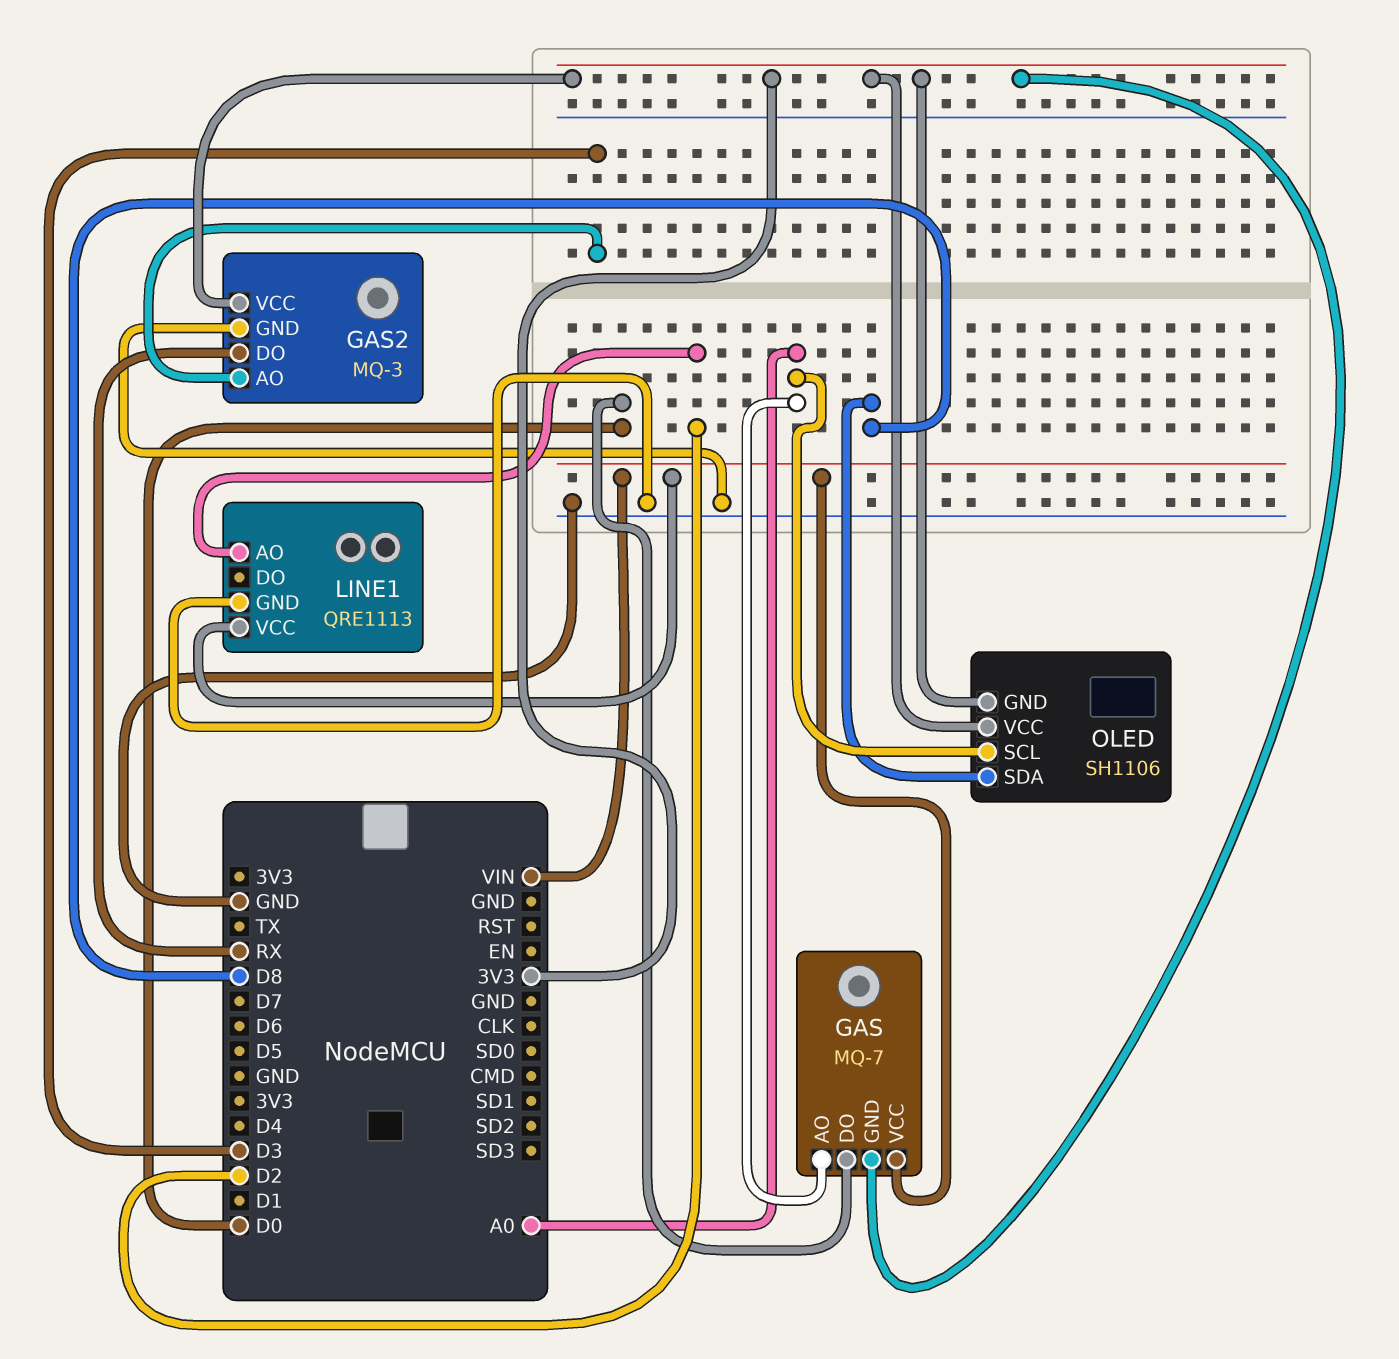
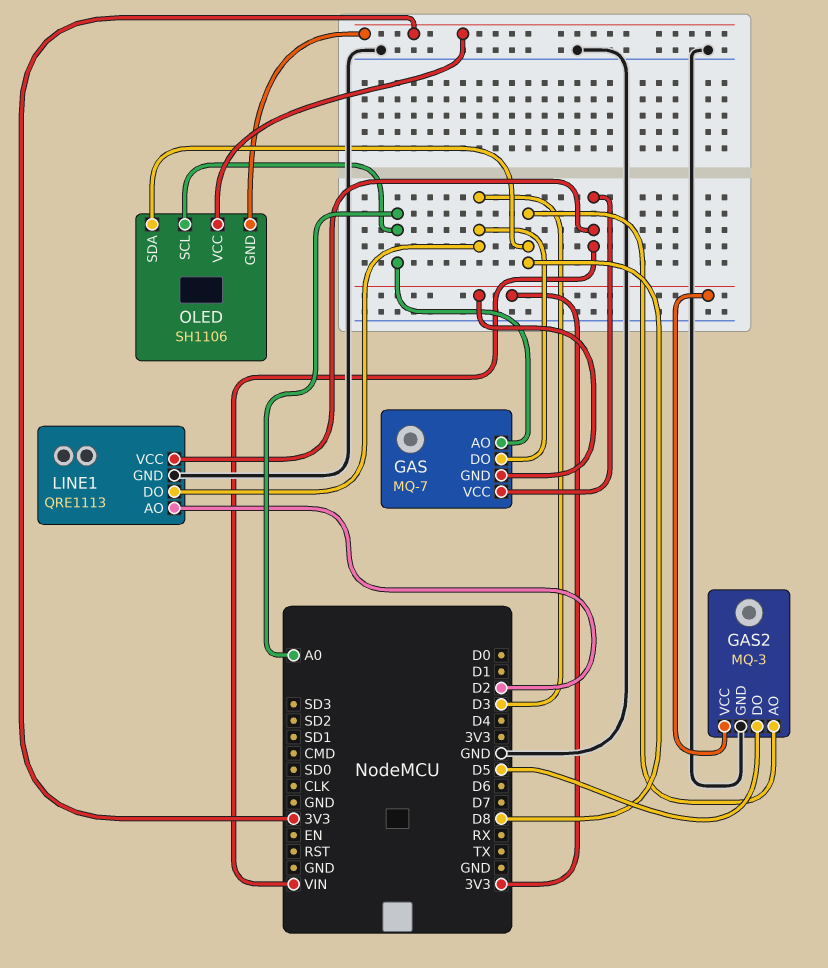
GAS pin DO: D0 -> D3
GAS2 pin AO: D3 -> D8
GAS2 pin DO: RX -> D5
LINE1 pin DO: none -> D3

